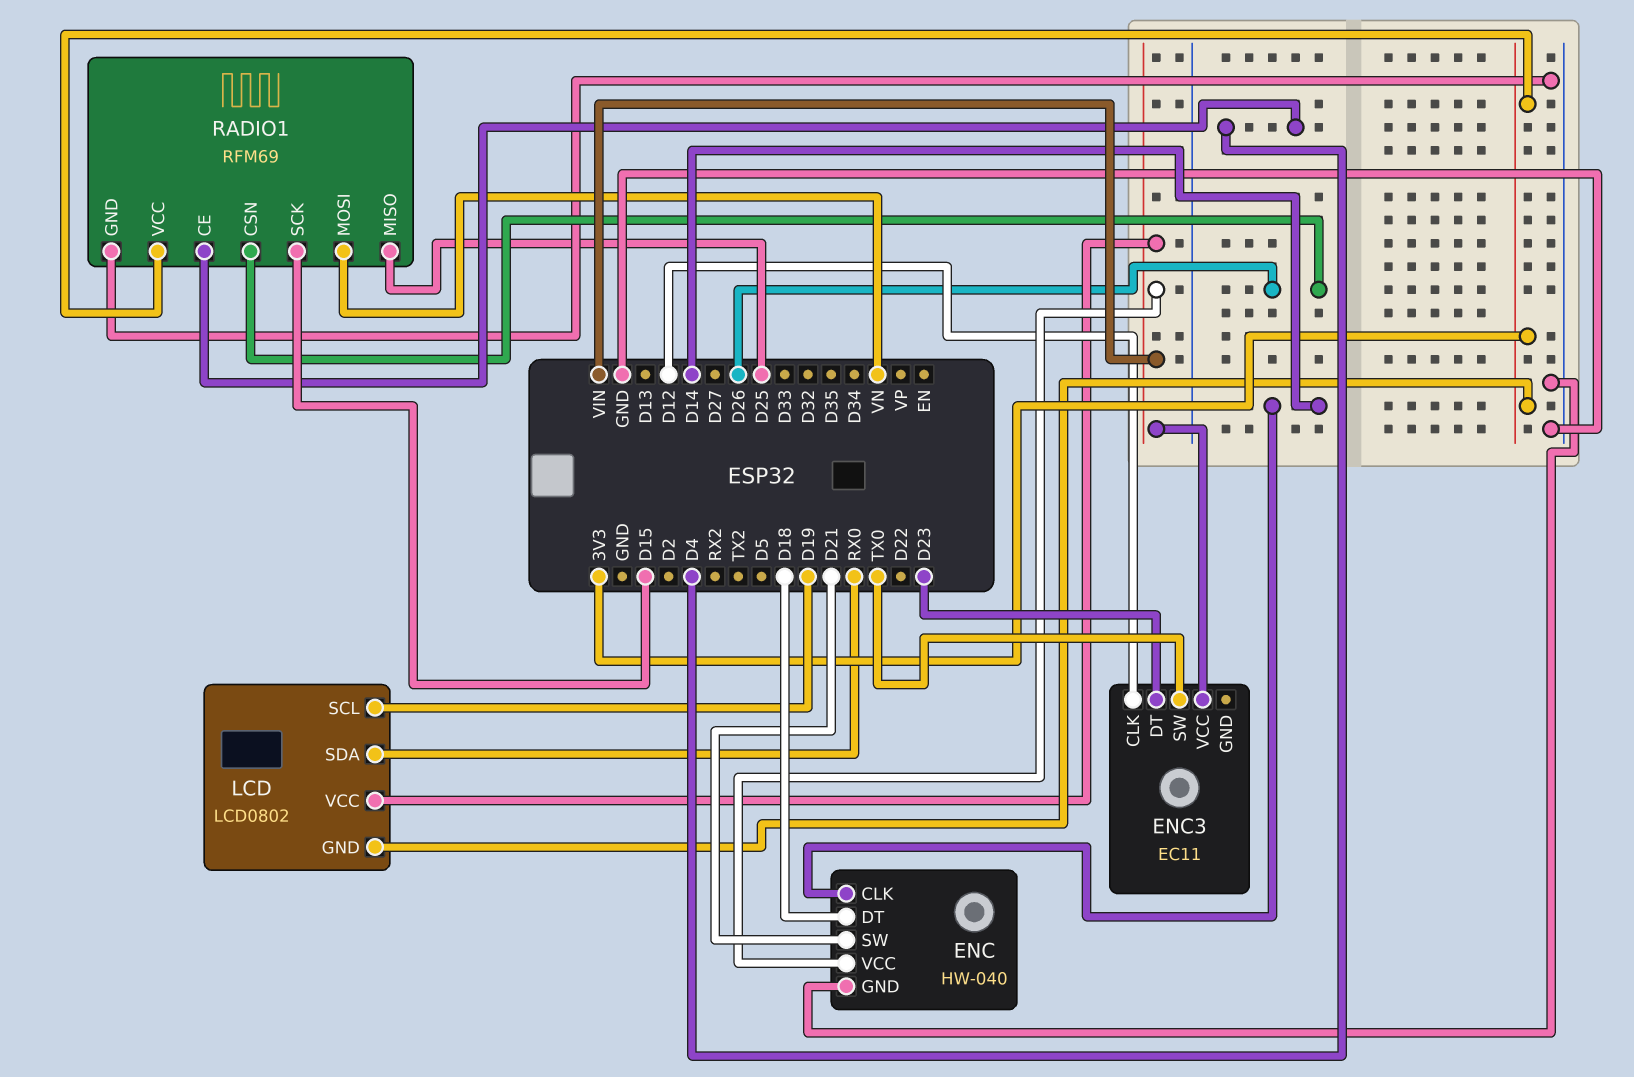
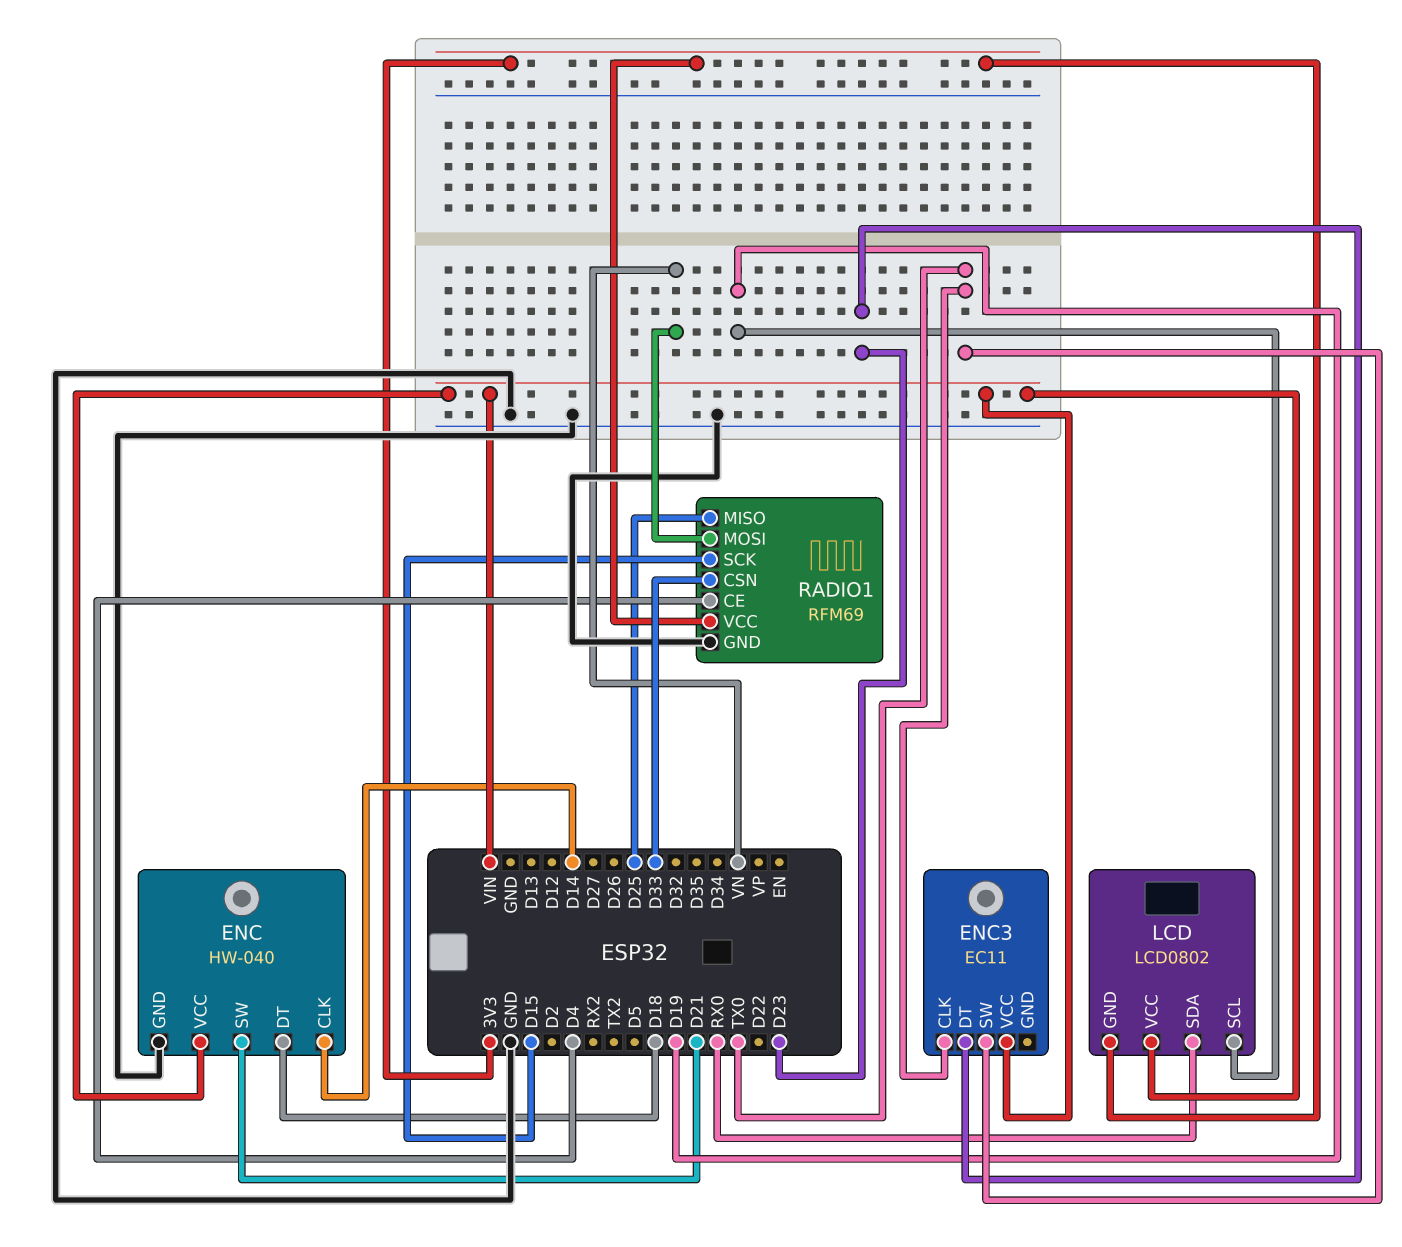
ENC3 pin CLK: D12 -> TX0
RADIO1 pin CSN: D26 -> D33

